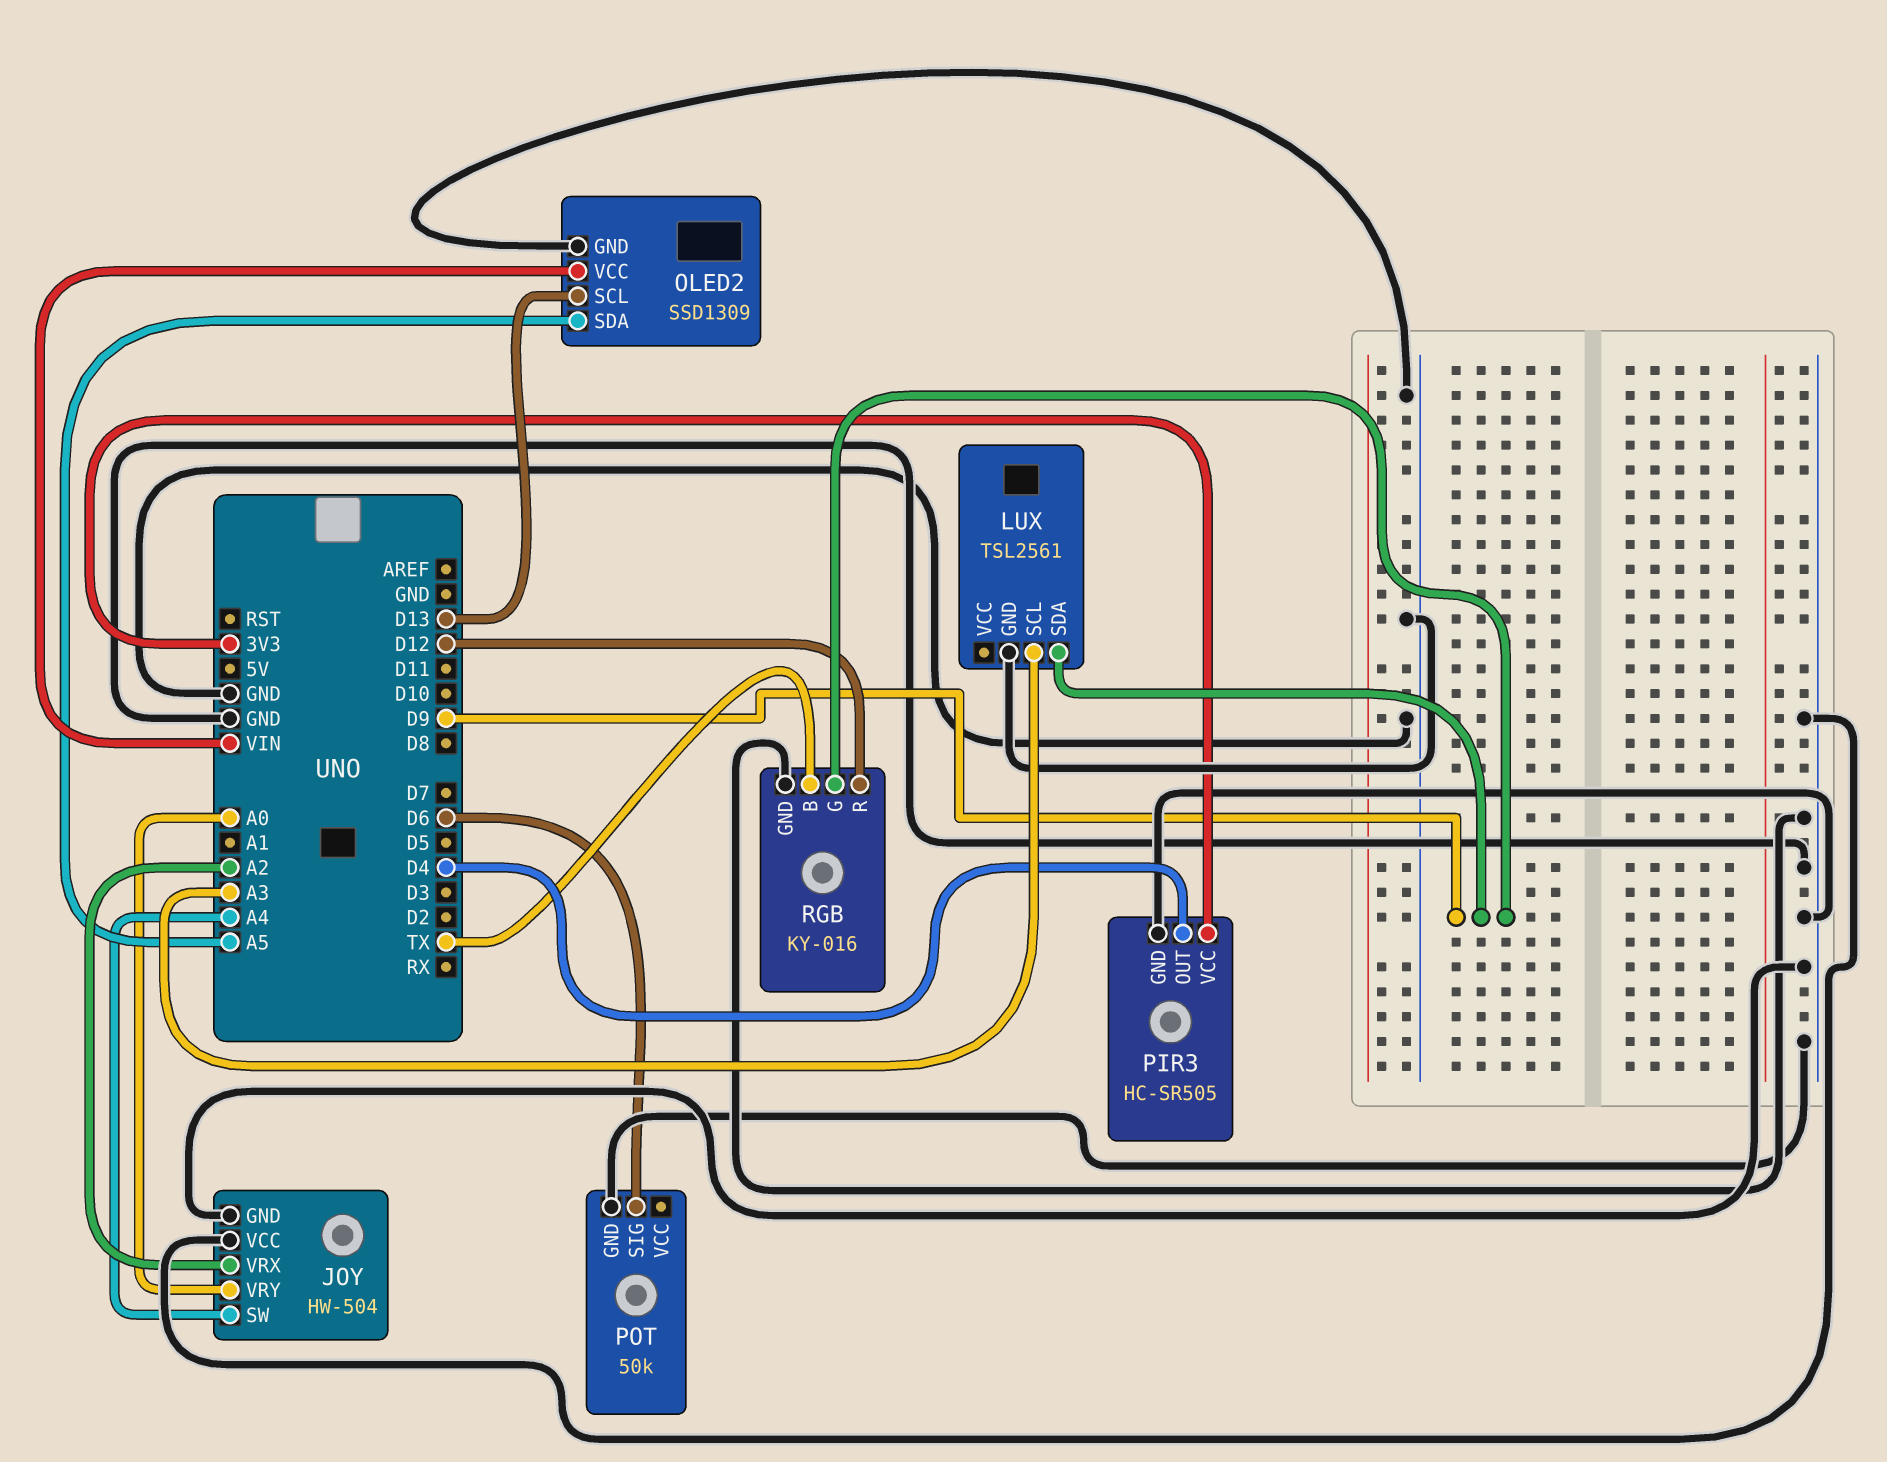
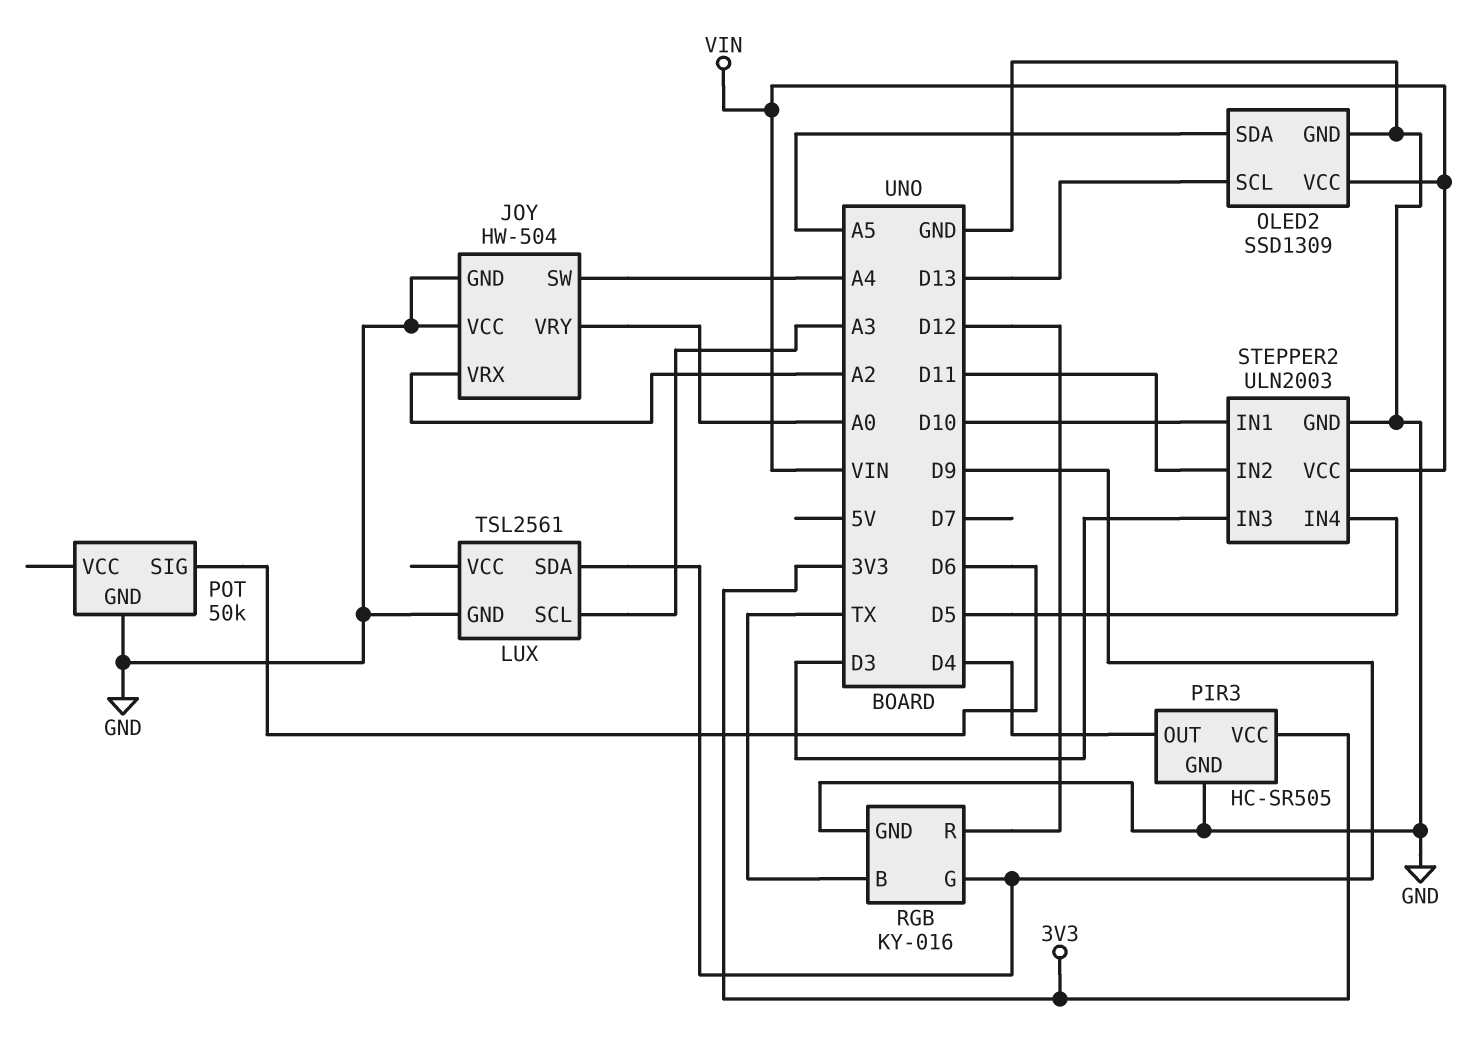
STEPPER2: none -> ULN2003
STEPPER2 pin GND: none -> GND
STEPPER2 pin IN1: none -> D10
STEPPER2 pin IN2: none -> D11
STEPPER2 pin IN3: none -> D3
STEPPER2 pin IN4: none -> D5
STEPPER2 pin VCC: none -> VIN

